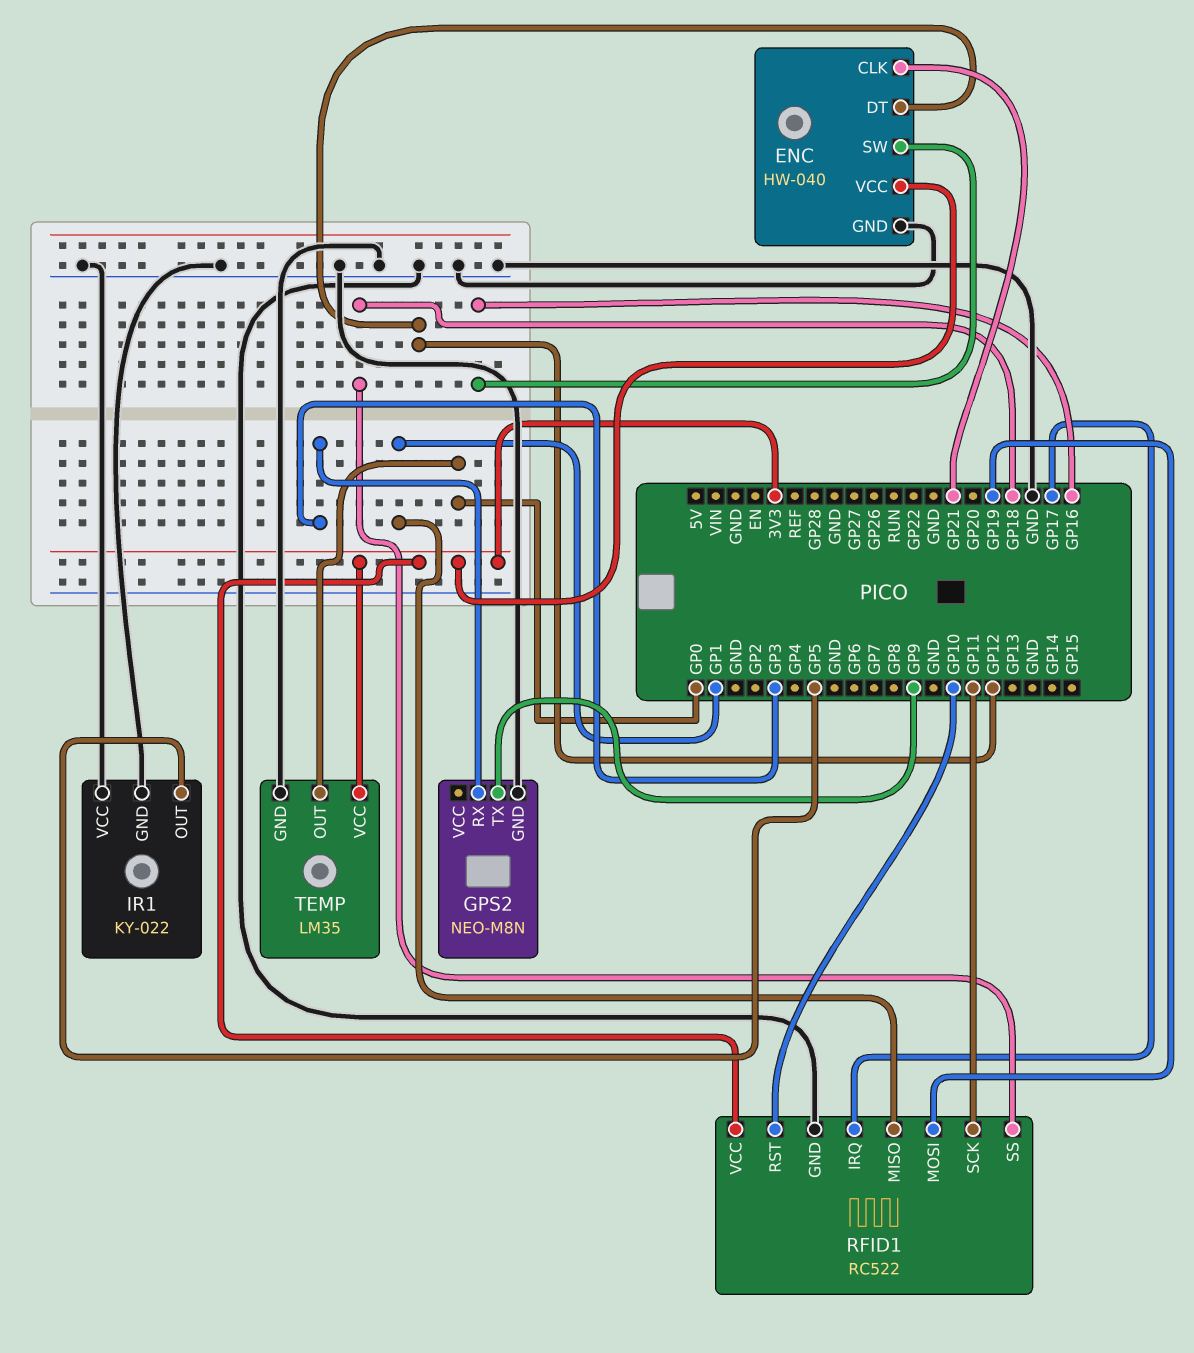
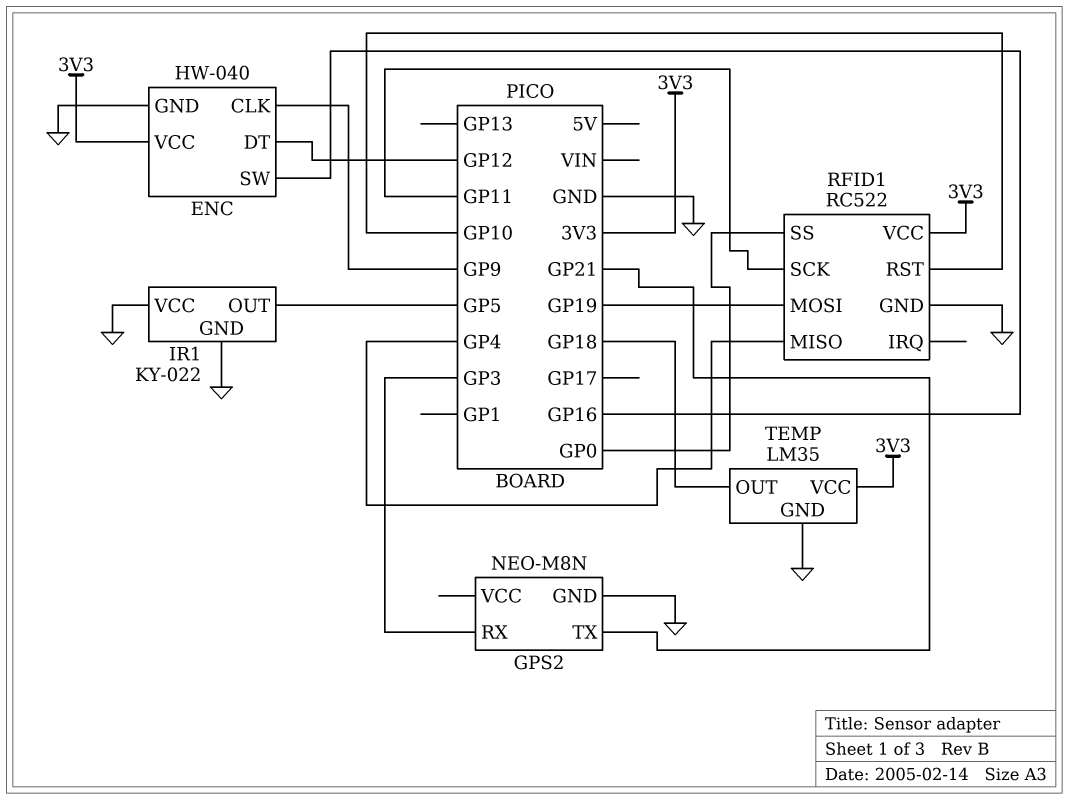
ENC pin CLK: GP21 -> GP9
GPS2 pin TX: GP9 -> GP21
RFID1 pin IRQ: GP17 -> none
RFID1 pin MISO: GP1 -> GP4
RFID1 pin SS: GP18 -> GP0
TEMP pin OUT: GP0 -> GP18

